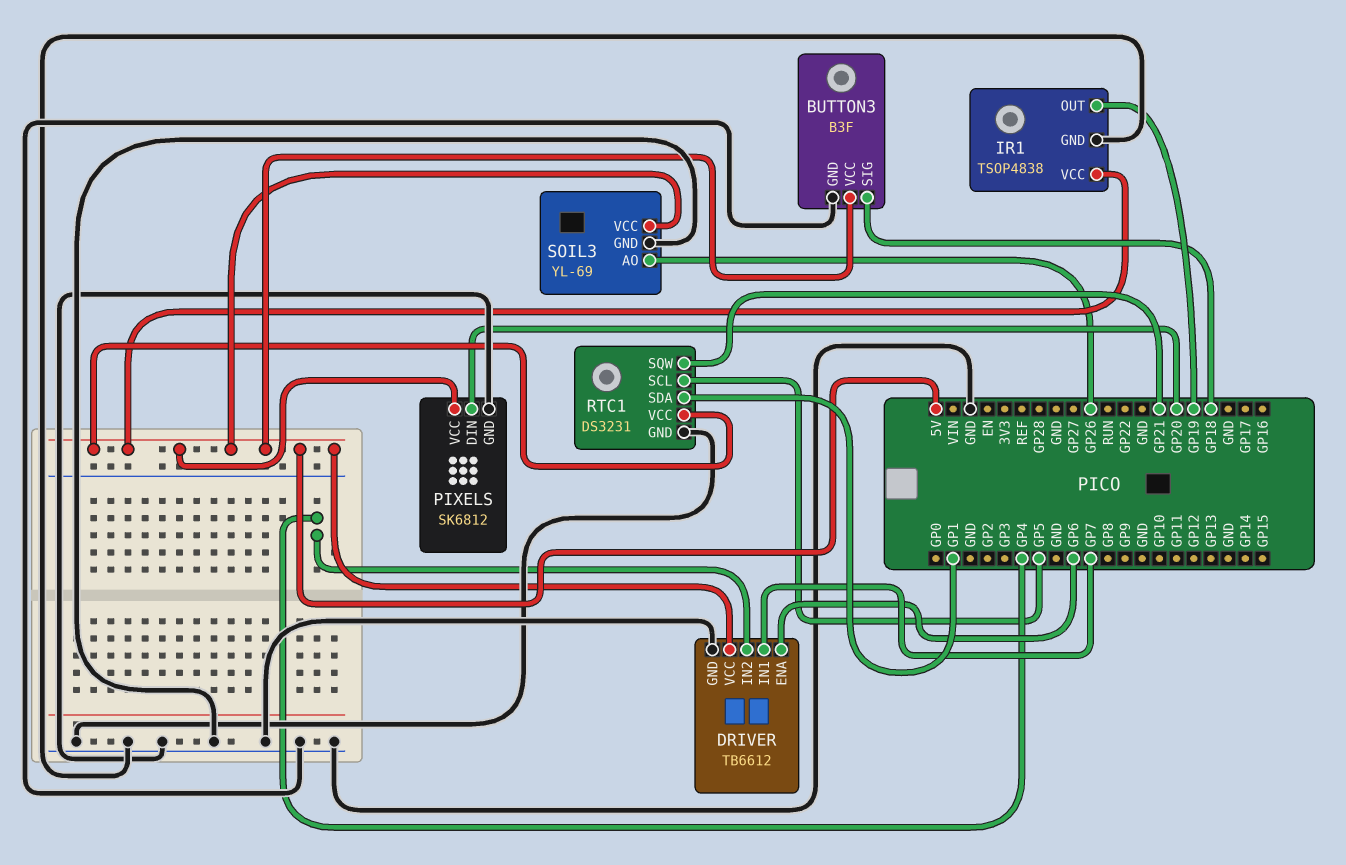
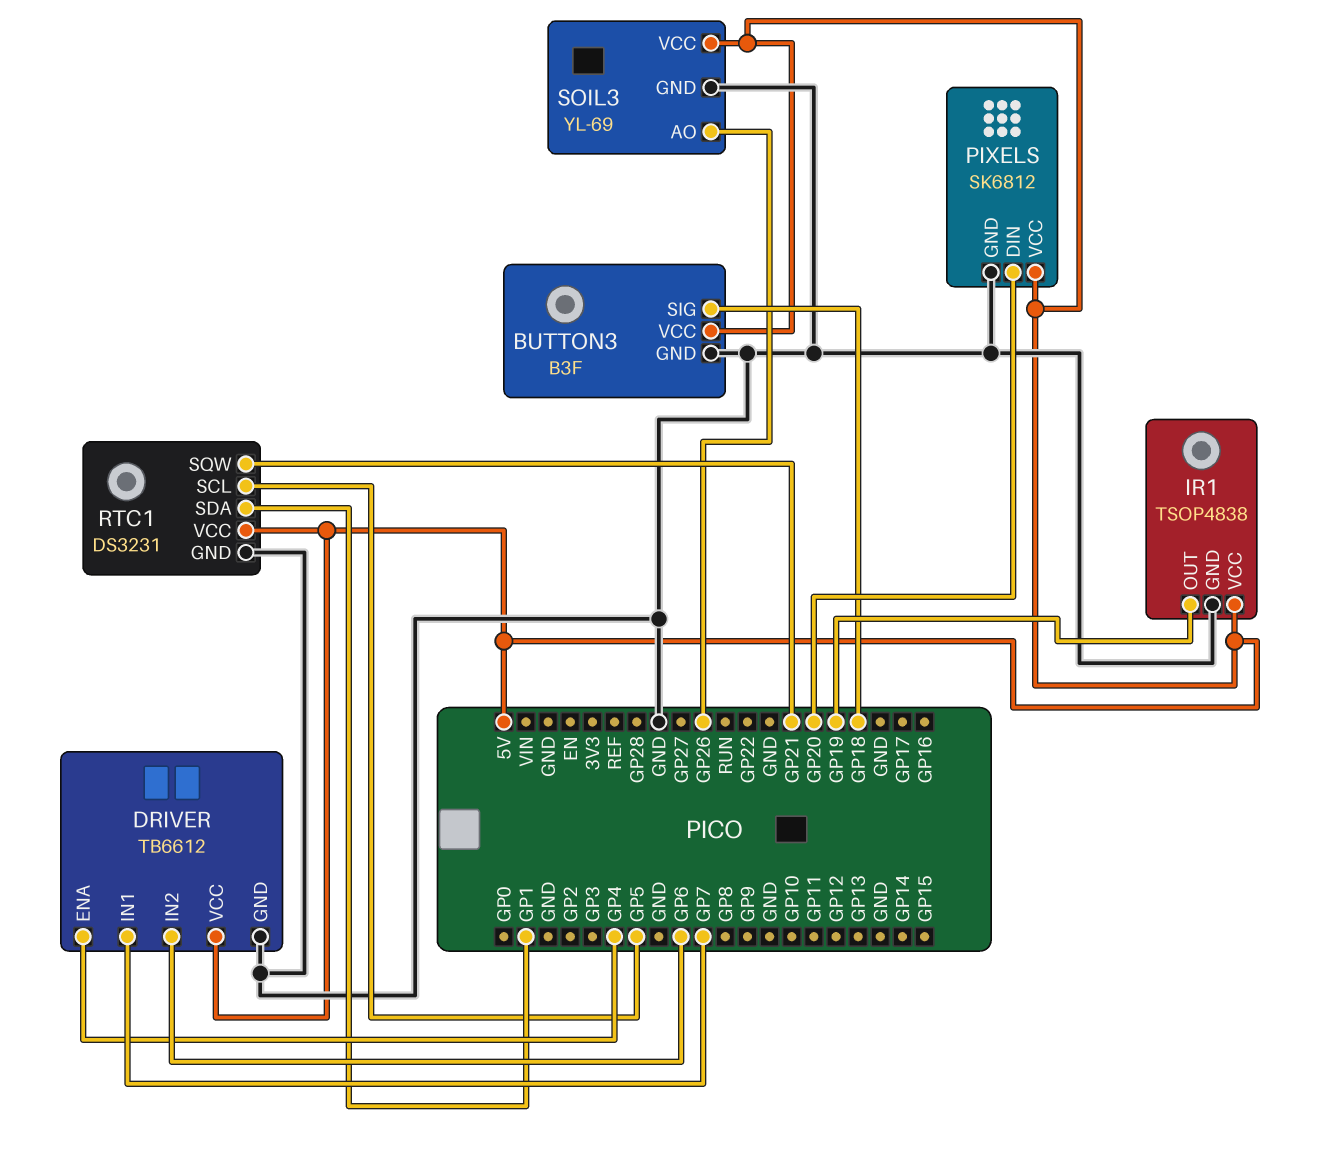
DRIVER pin ENA: GP6 -> GP4
DRIVER pin IN2: GP4 -> GP6

